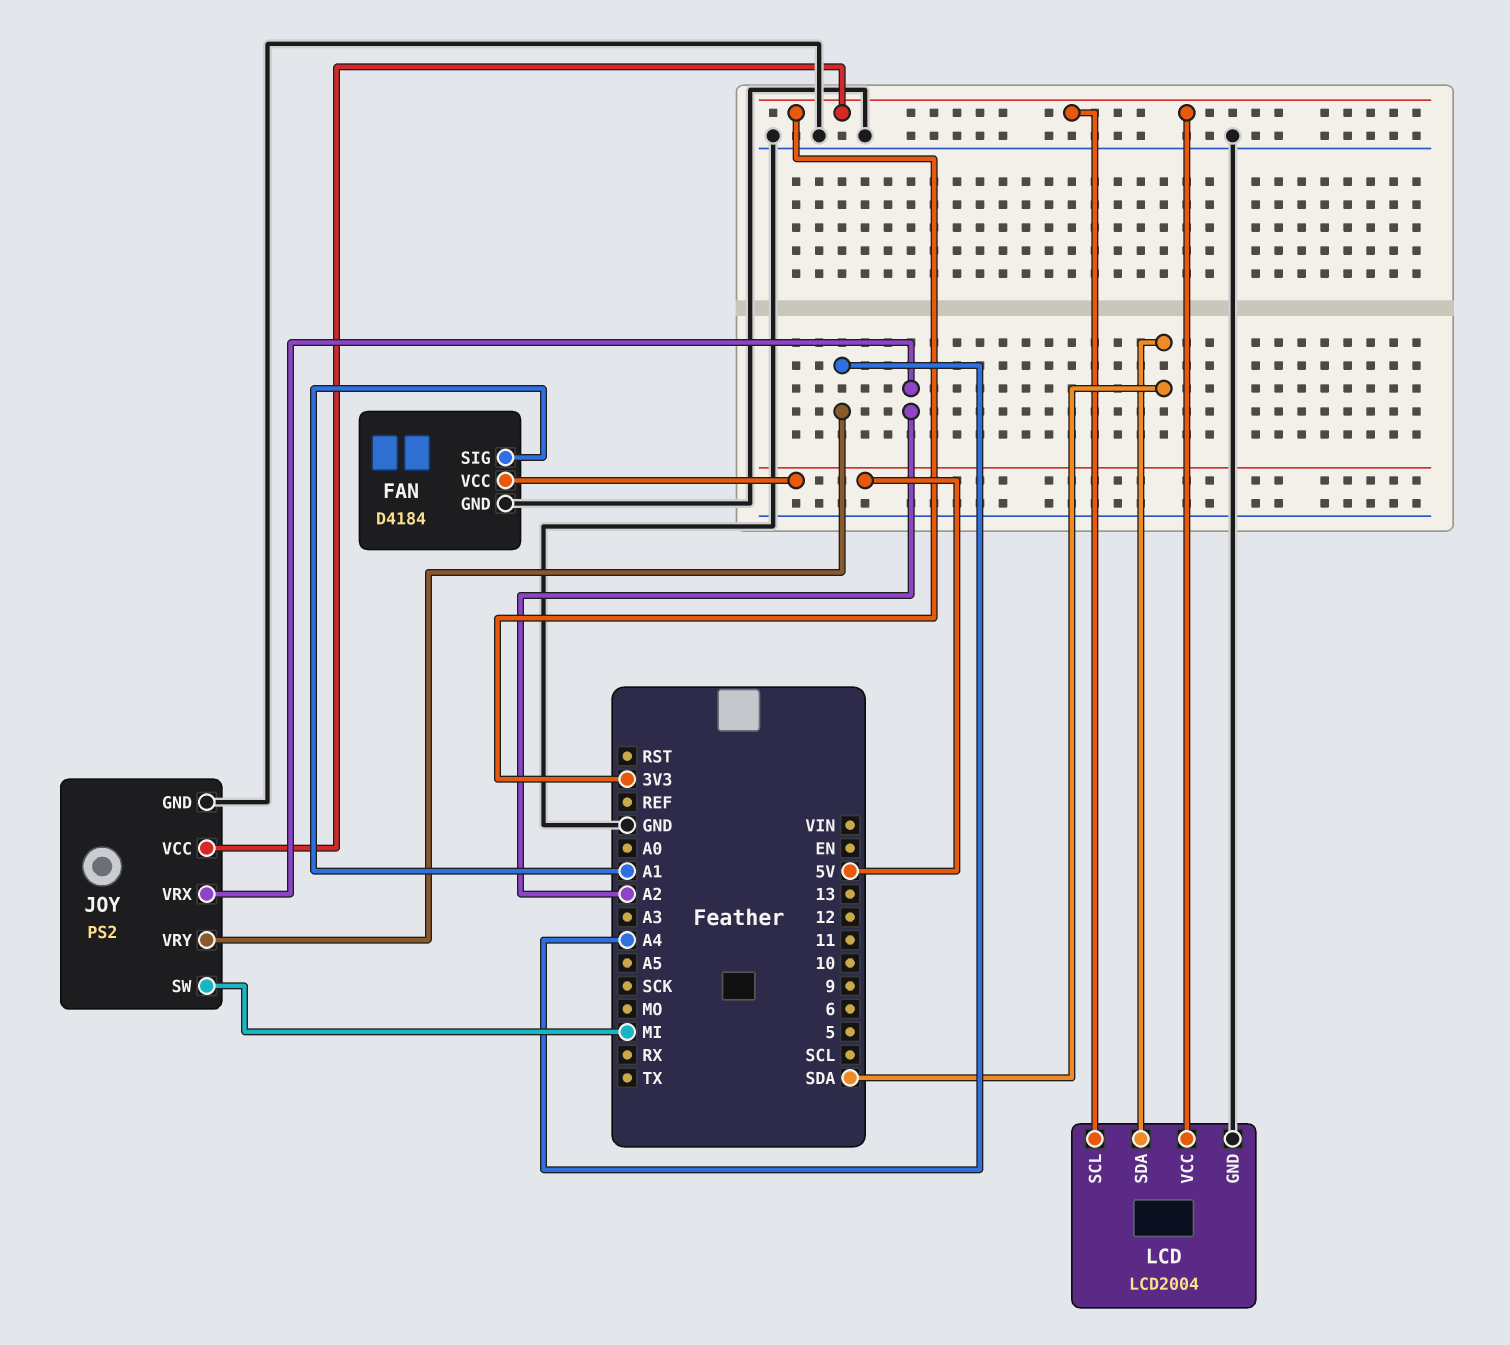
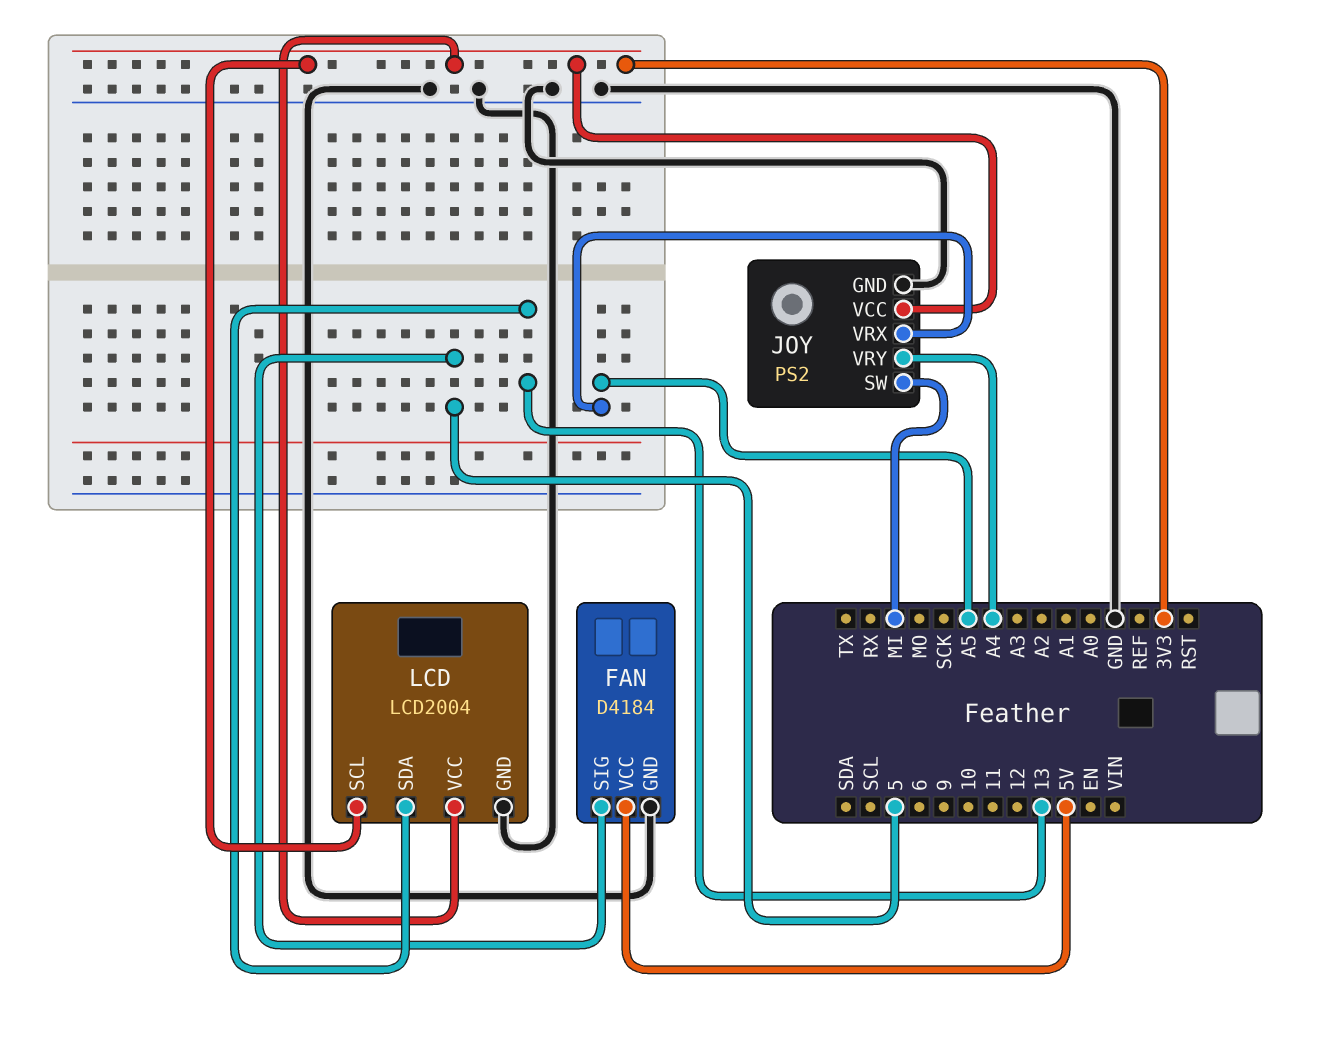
FAN pin SIG: A1 -> 5
JOY pin VRX: A2 -> A5
LCD pin SDA: SDA -> 13

